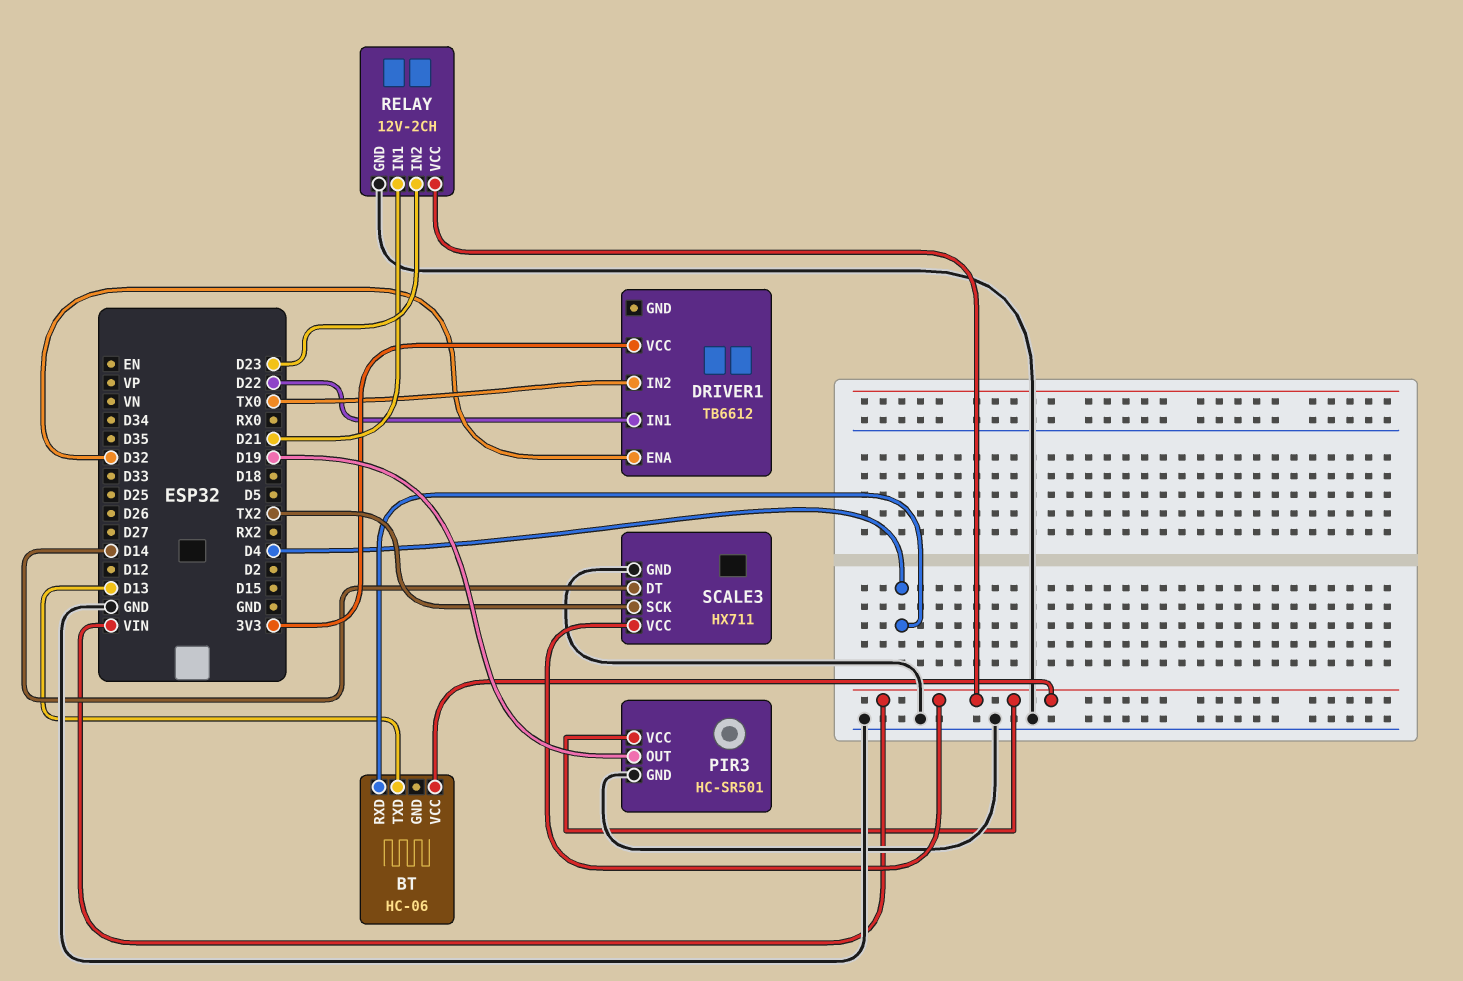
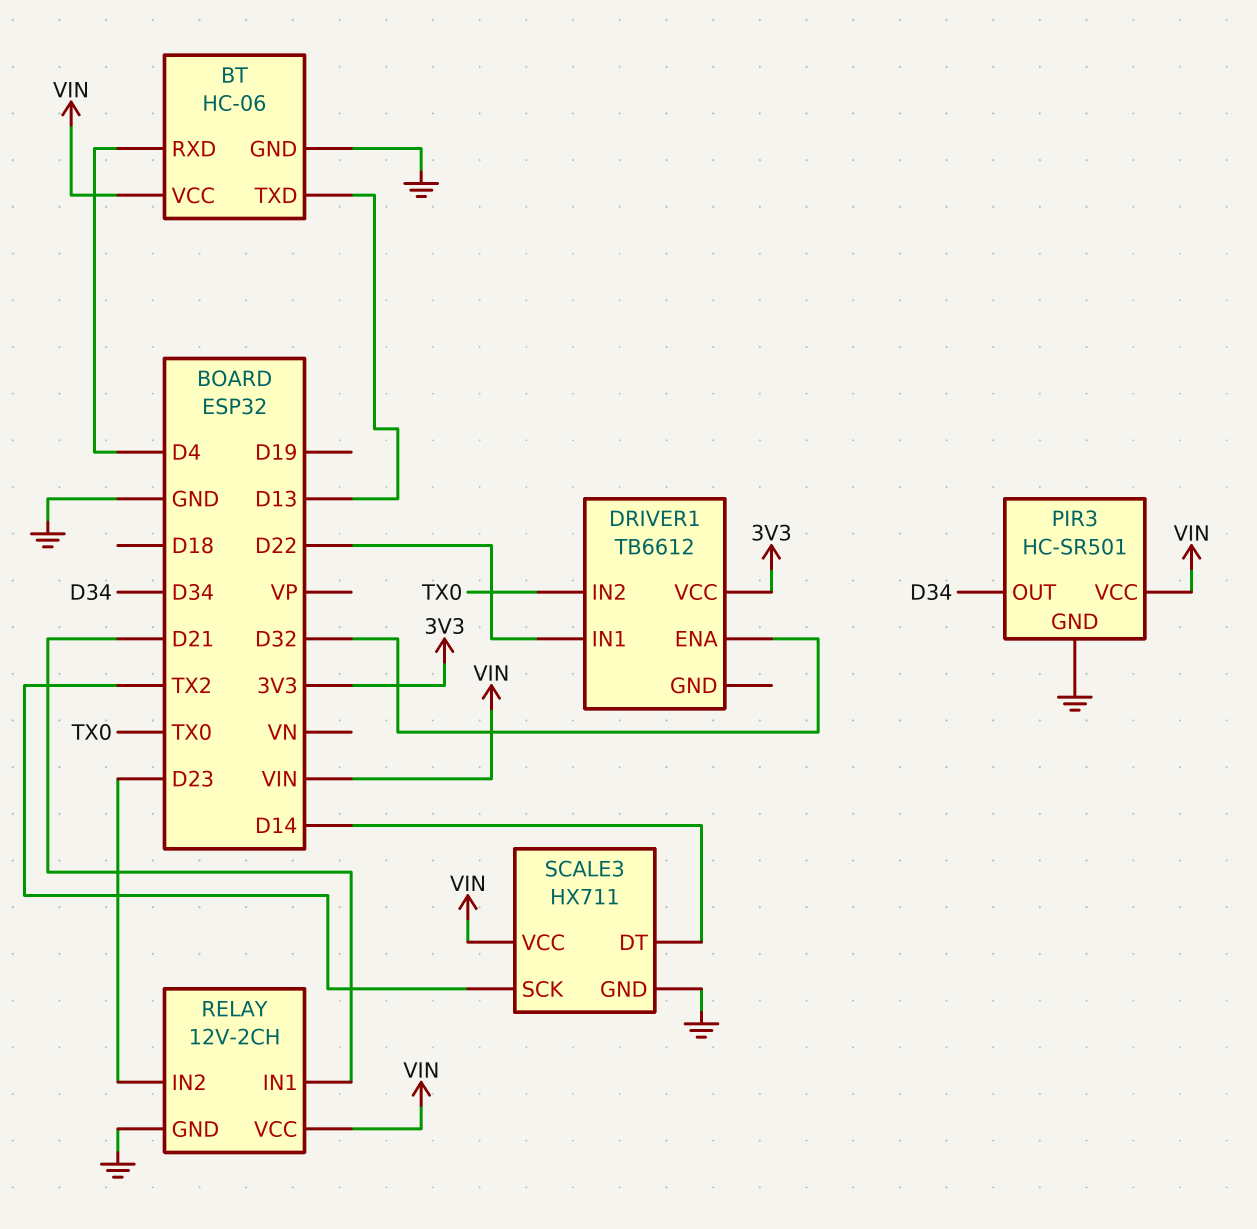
BT pin GND: none -> GND
PIR3 pin OUT: D19 -> D34

